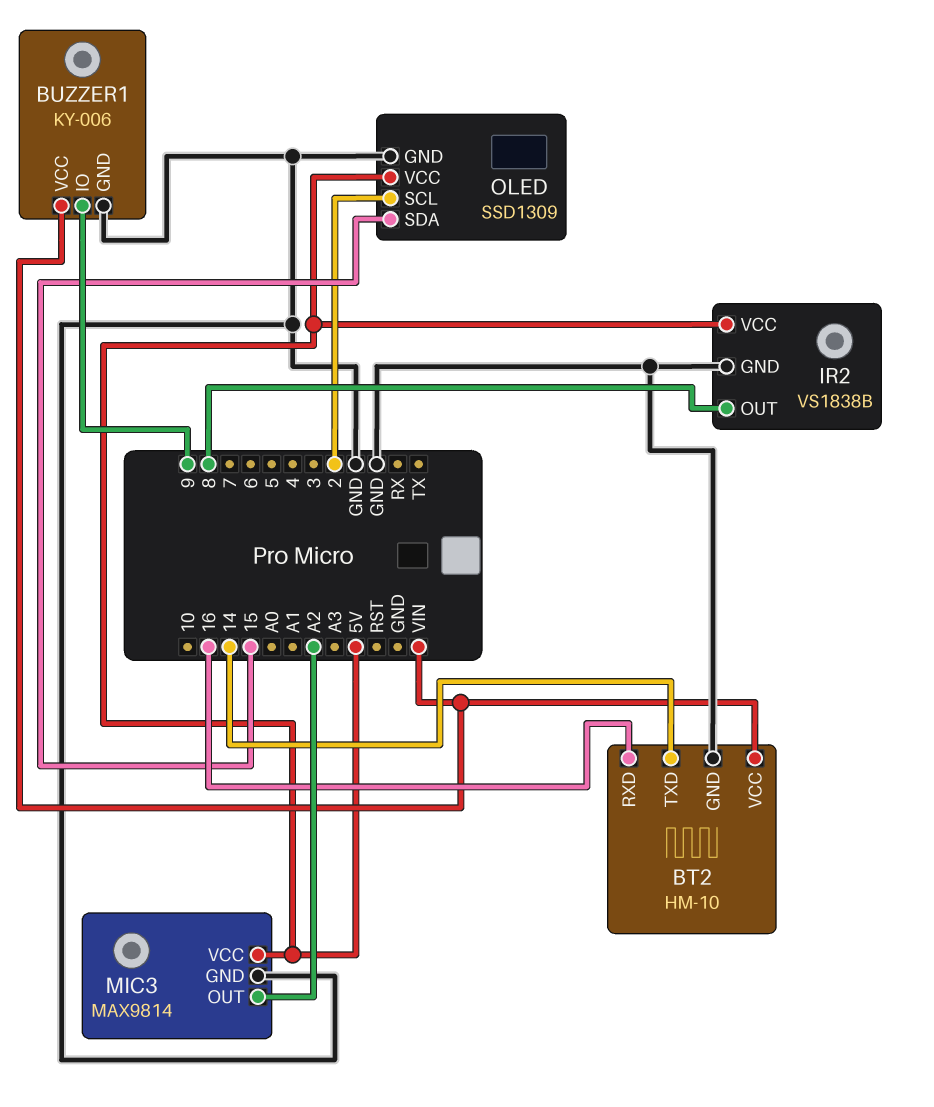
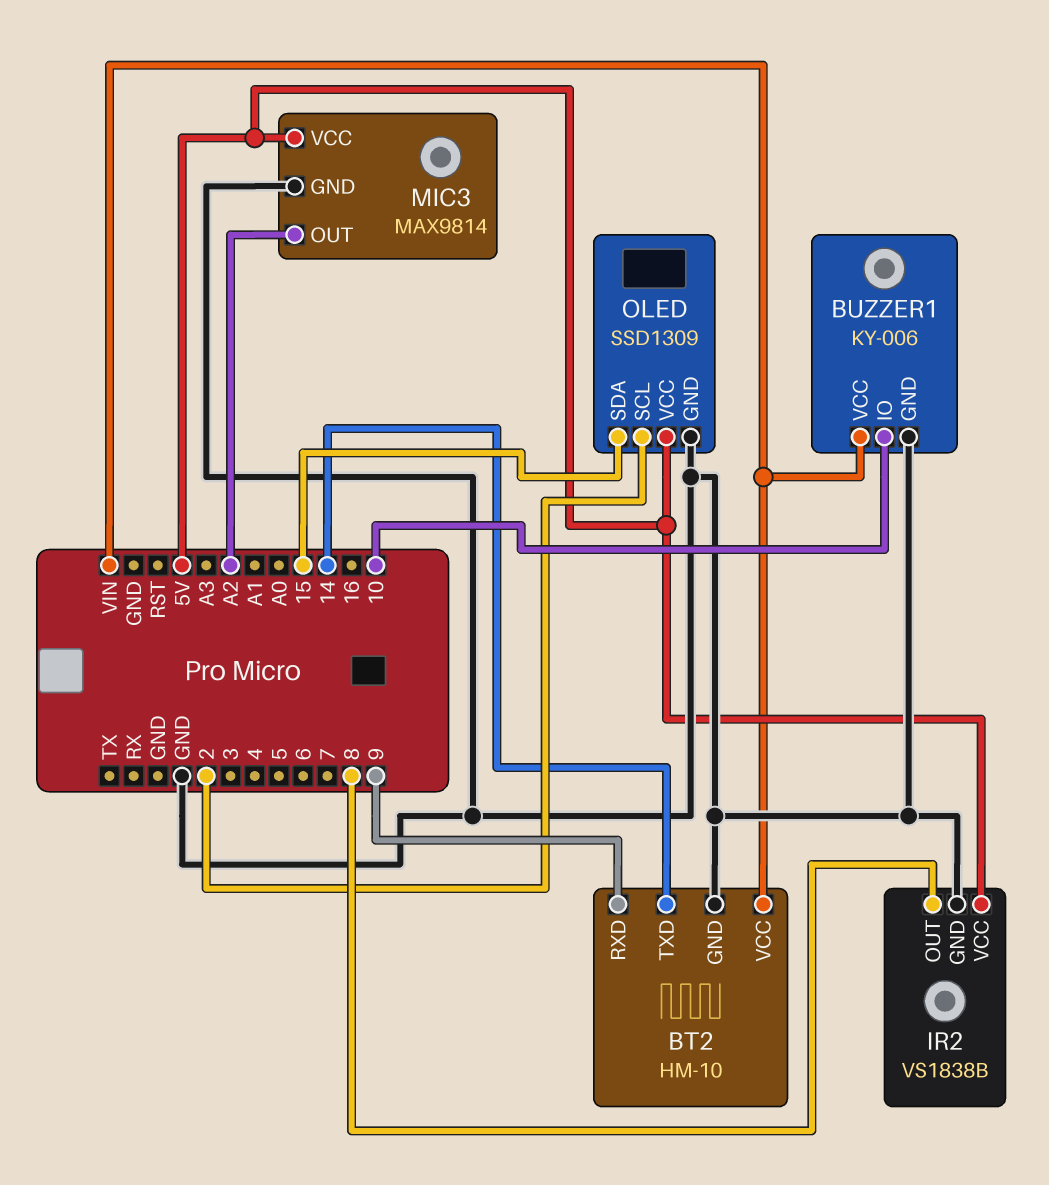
BT2 pin RXD: 16 -> 9
BUZZER1 pin IO: 9 -> 10

